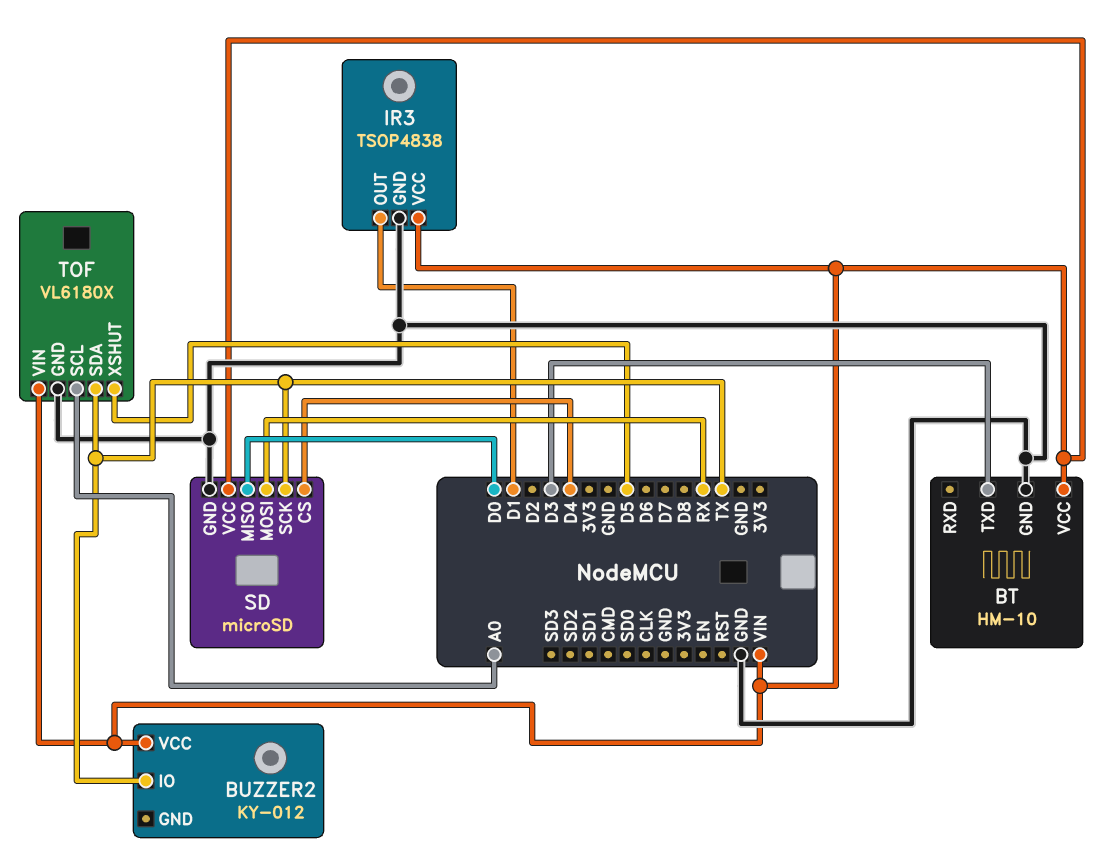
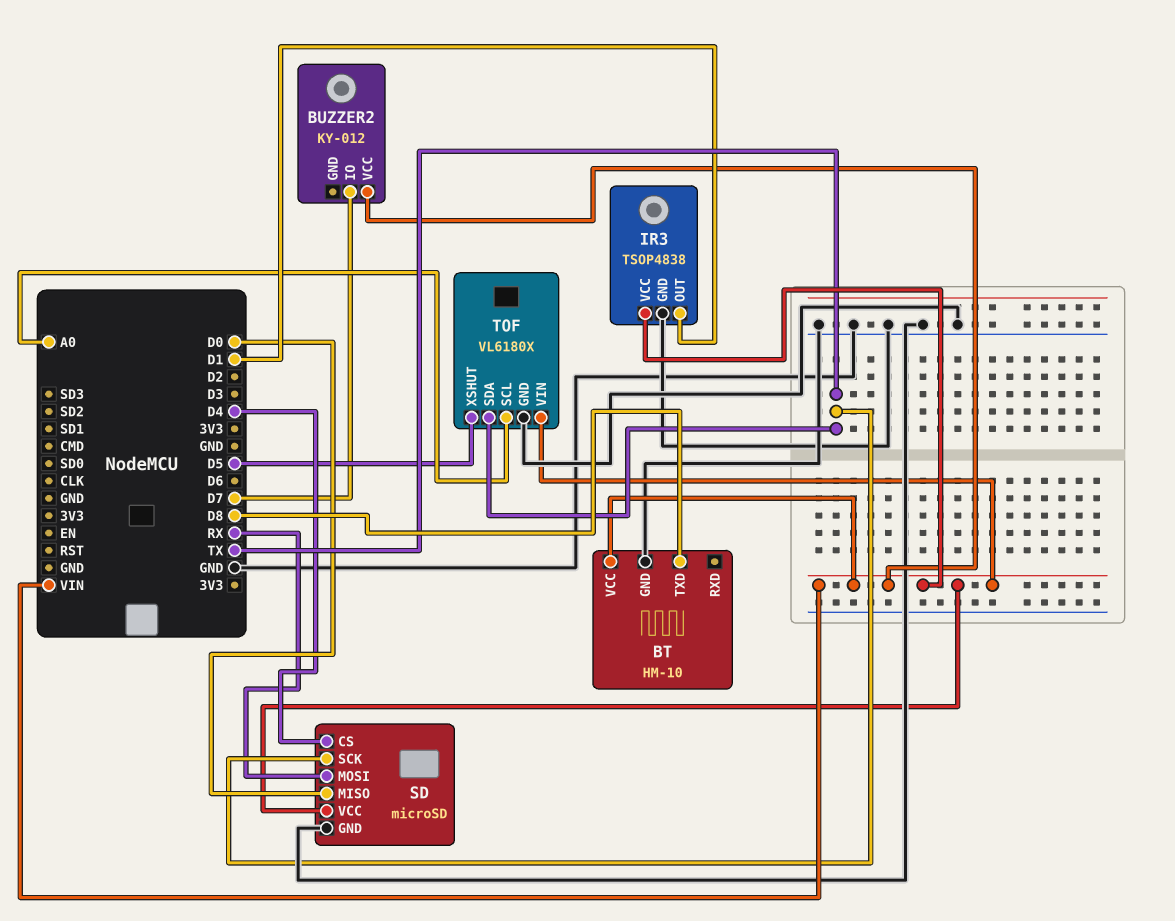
BT pin TXD: D3 -> D8
BUZZER2 pin IO: TX -> D7

